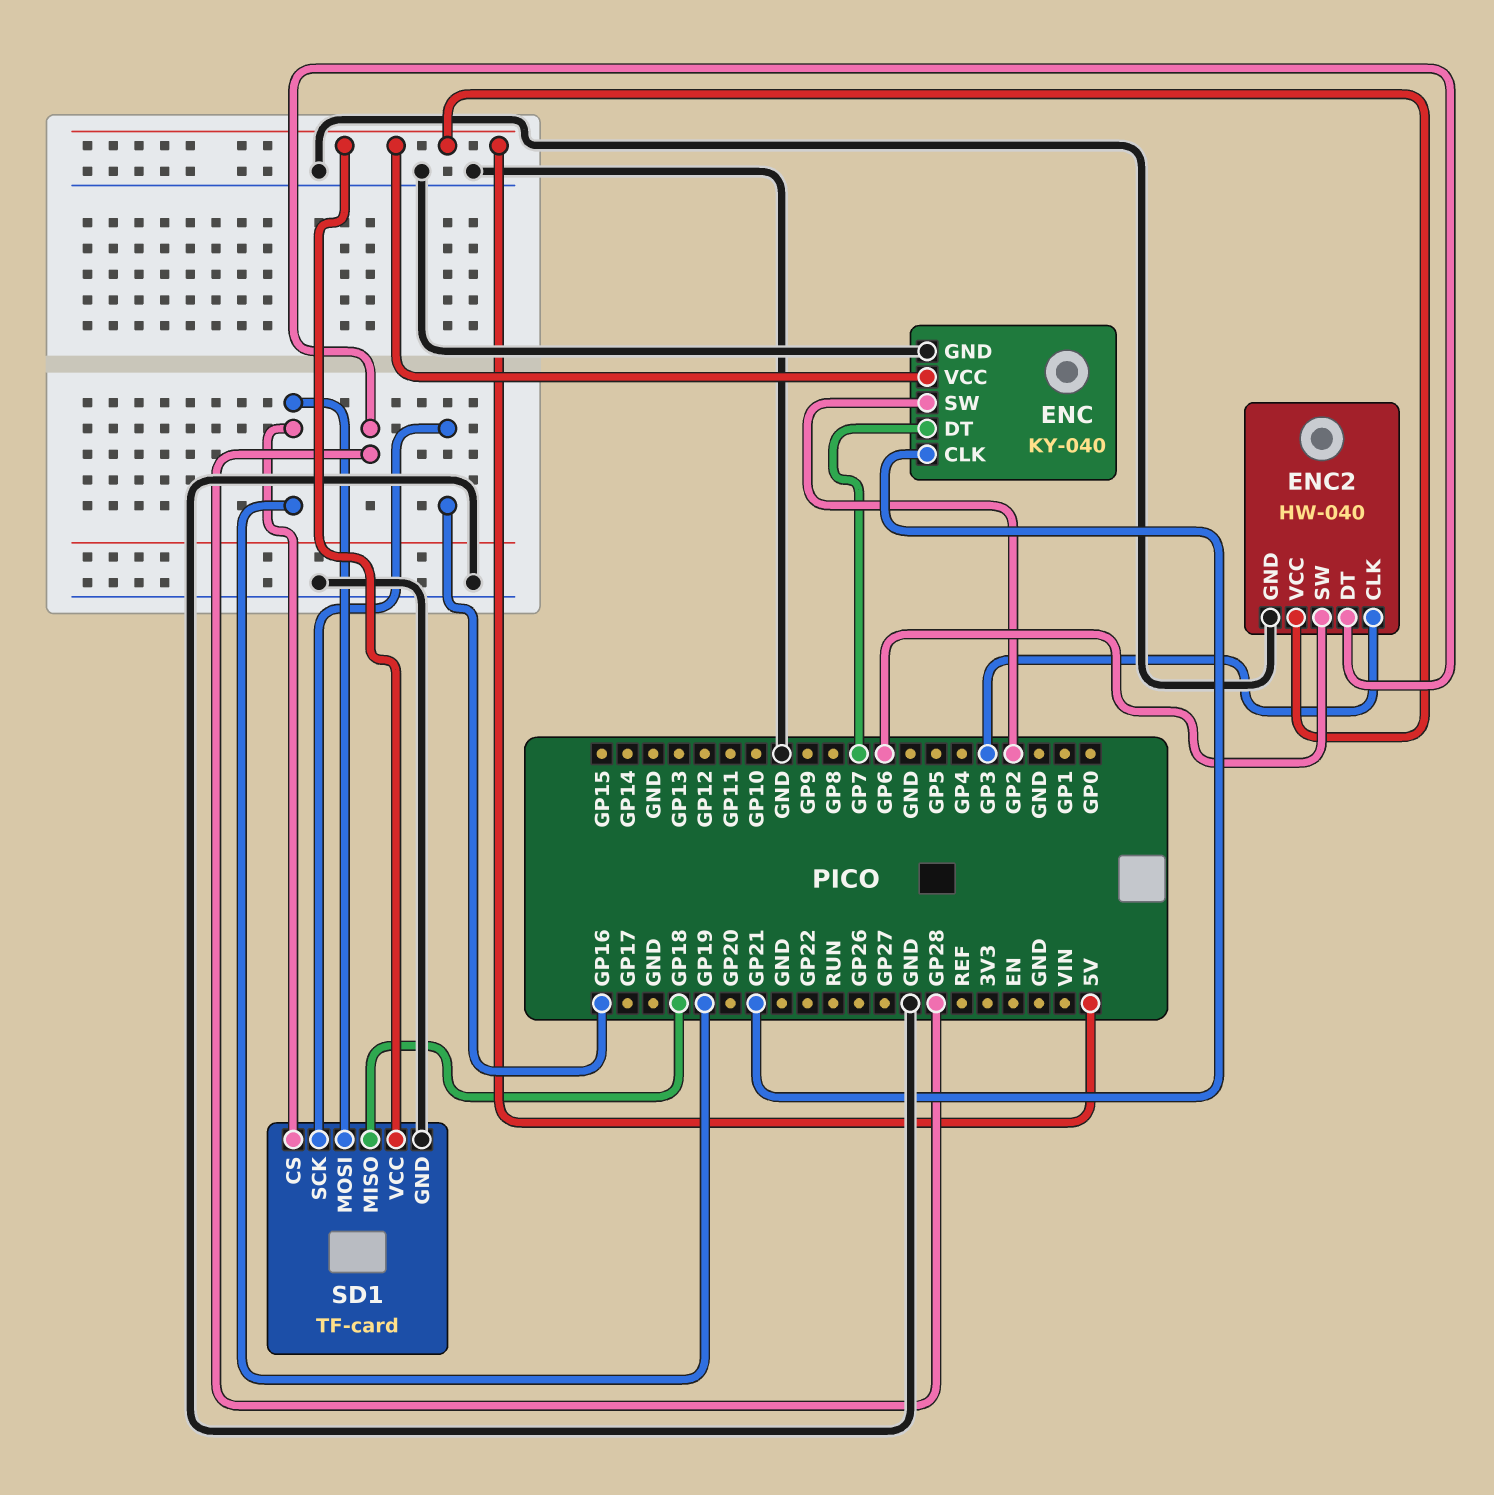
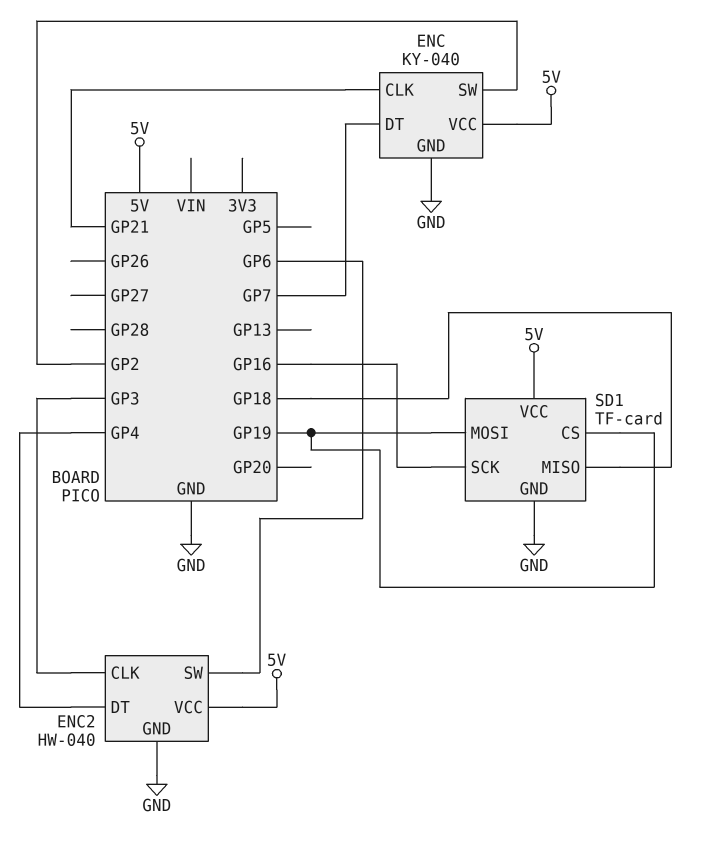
ENC2 pin DT: GP28 -> GP4

